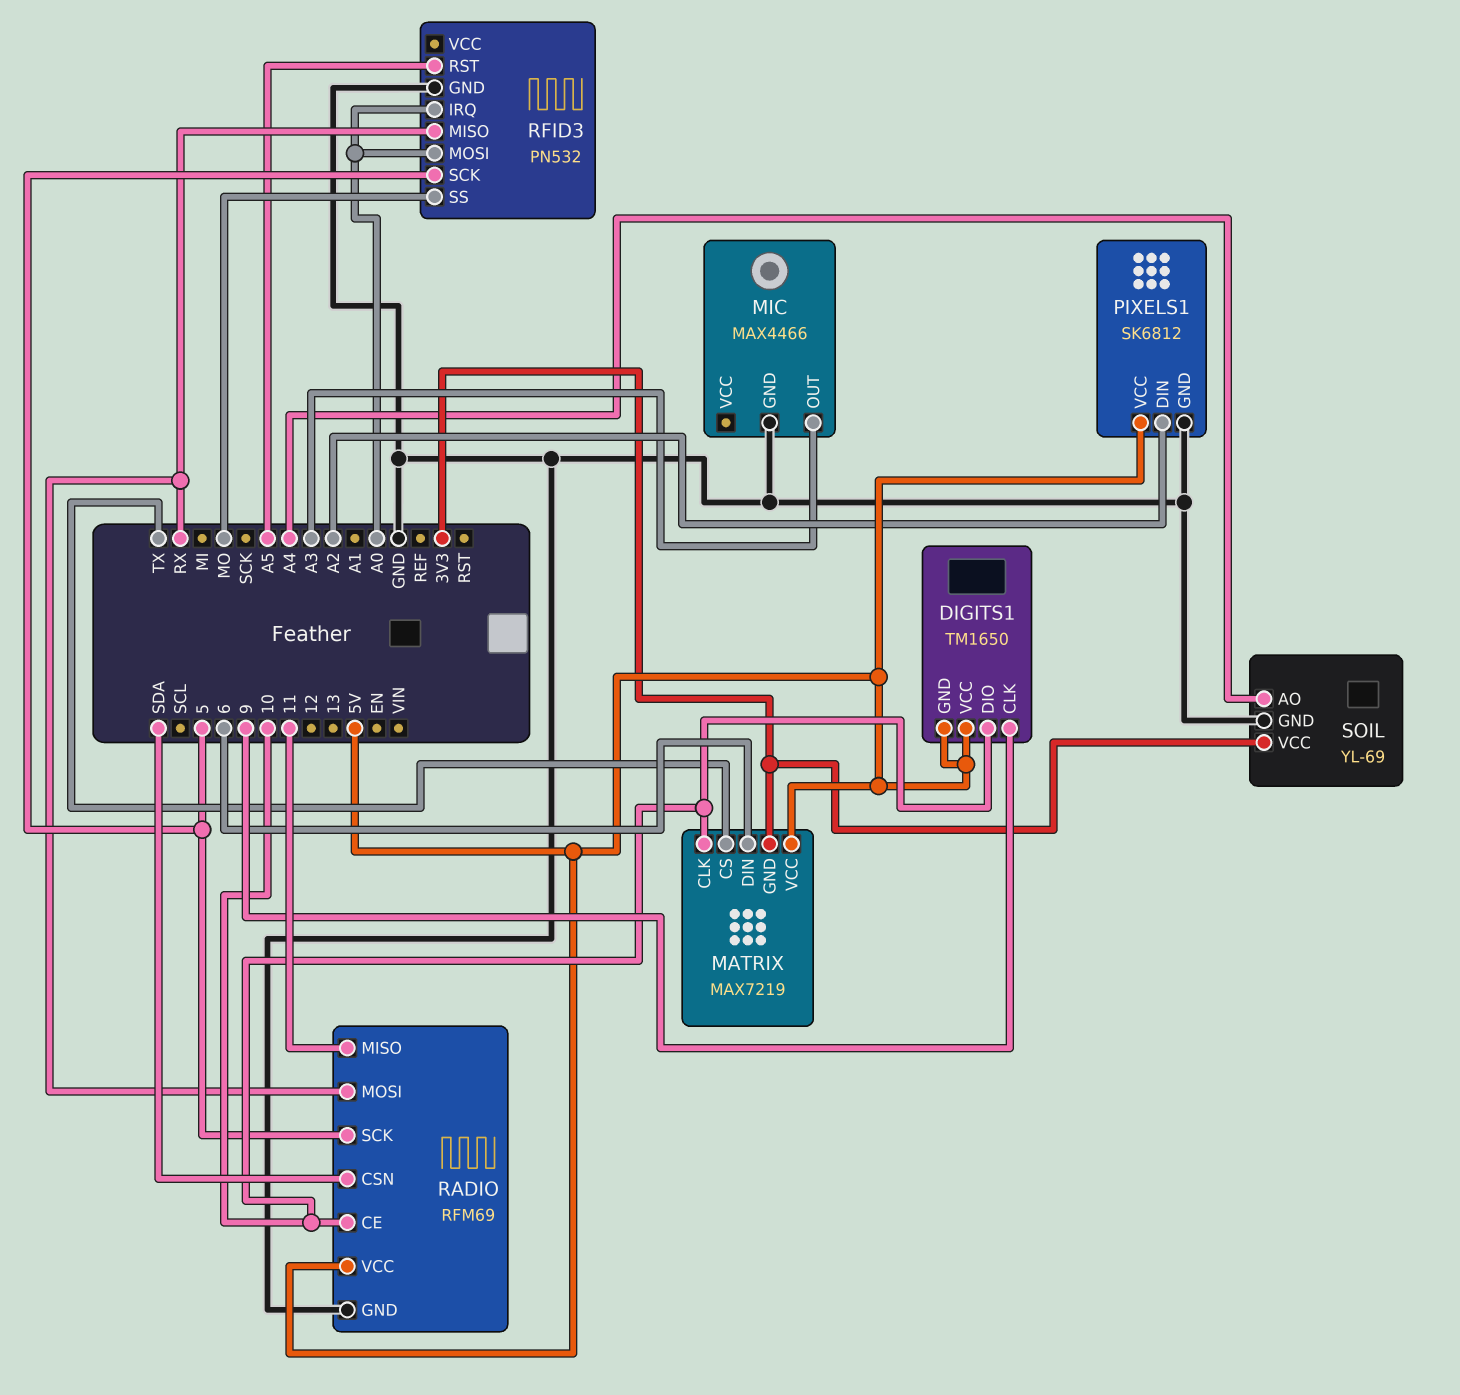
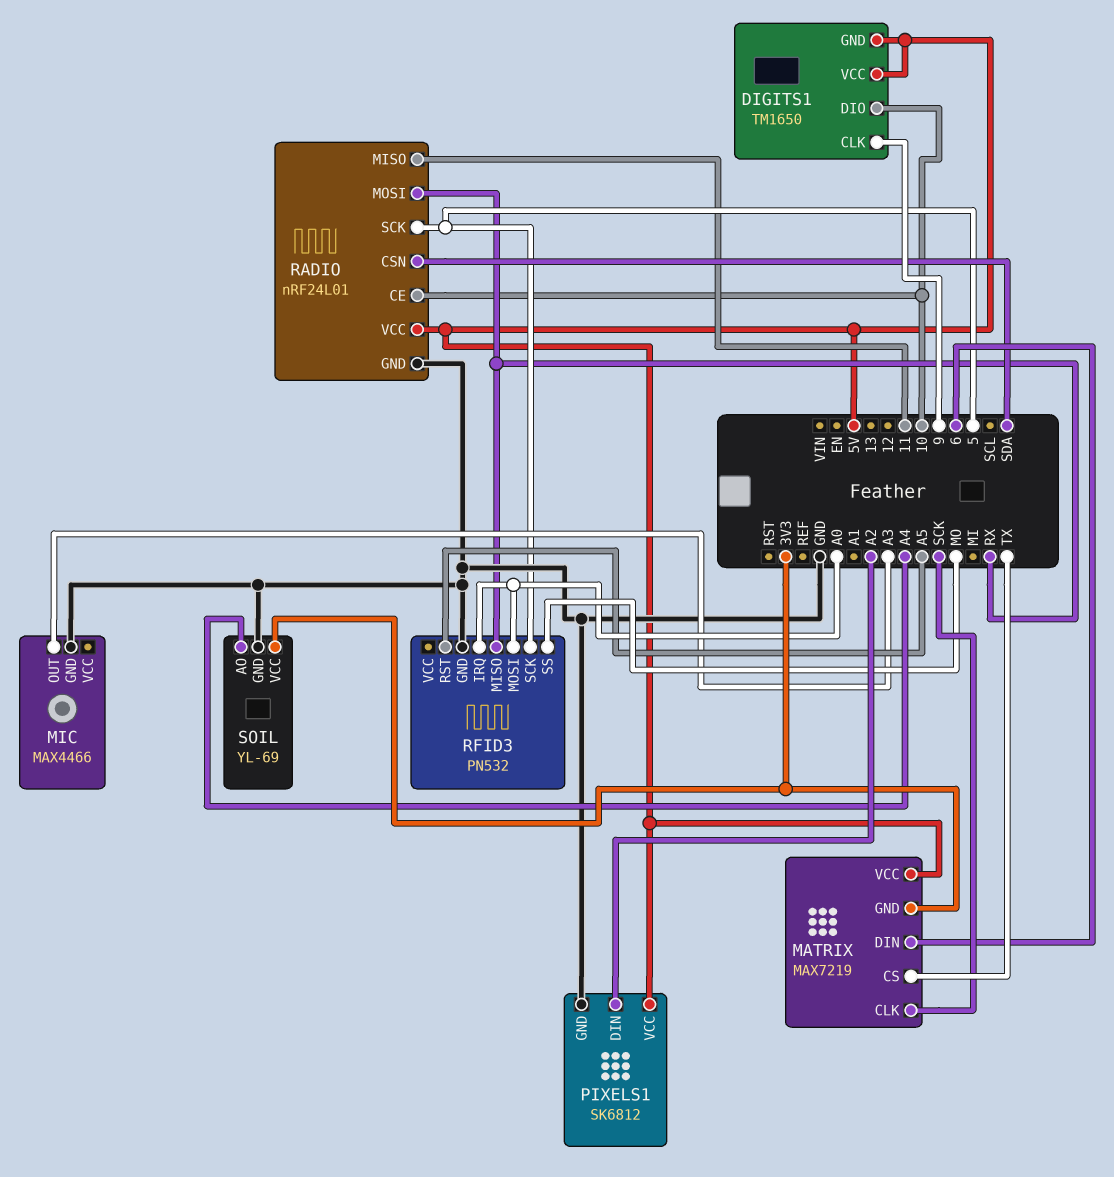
MATRIX pin CLK: 10 -> SCK
RADIO: RFM69 -> nRF24L01

